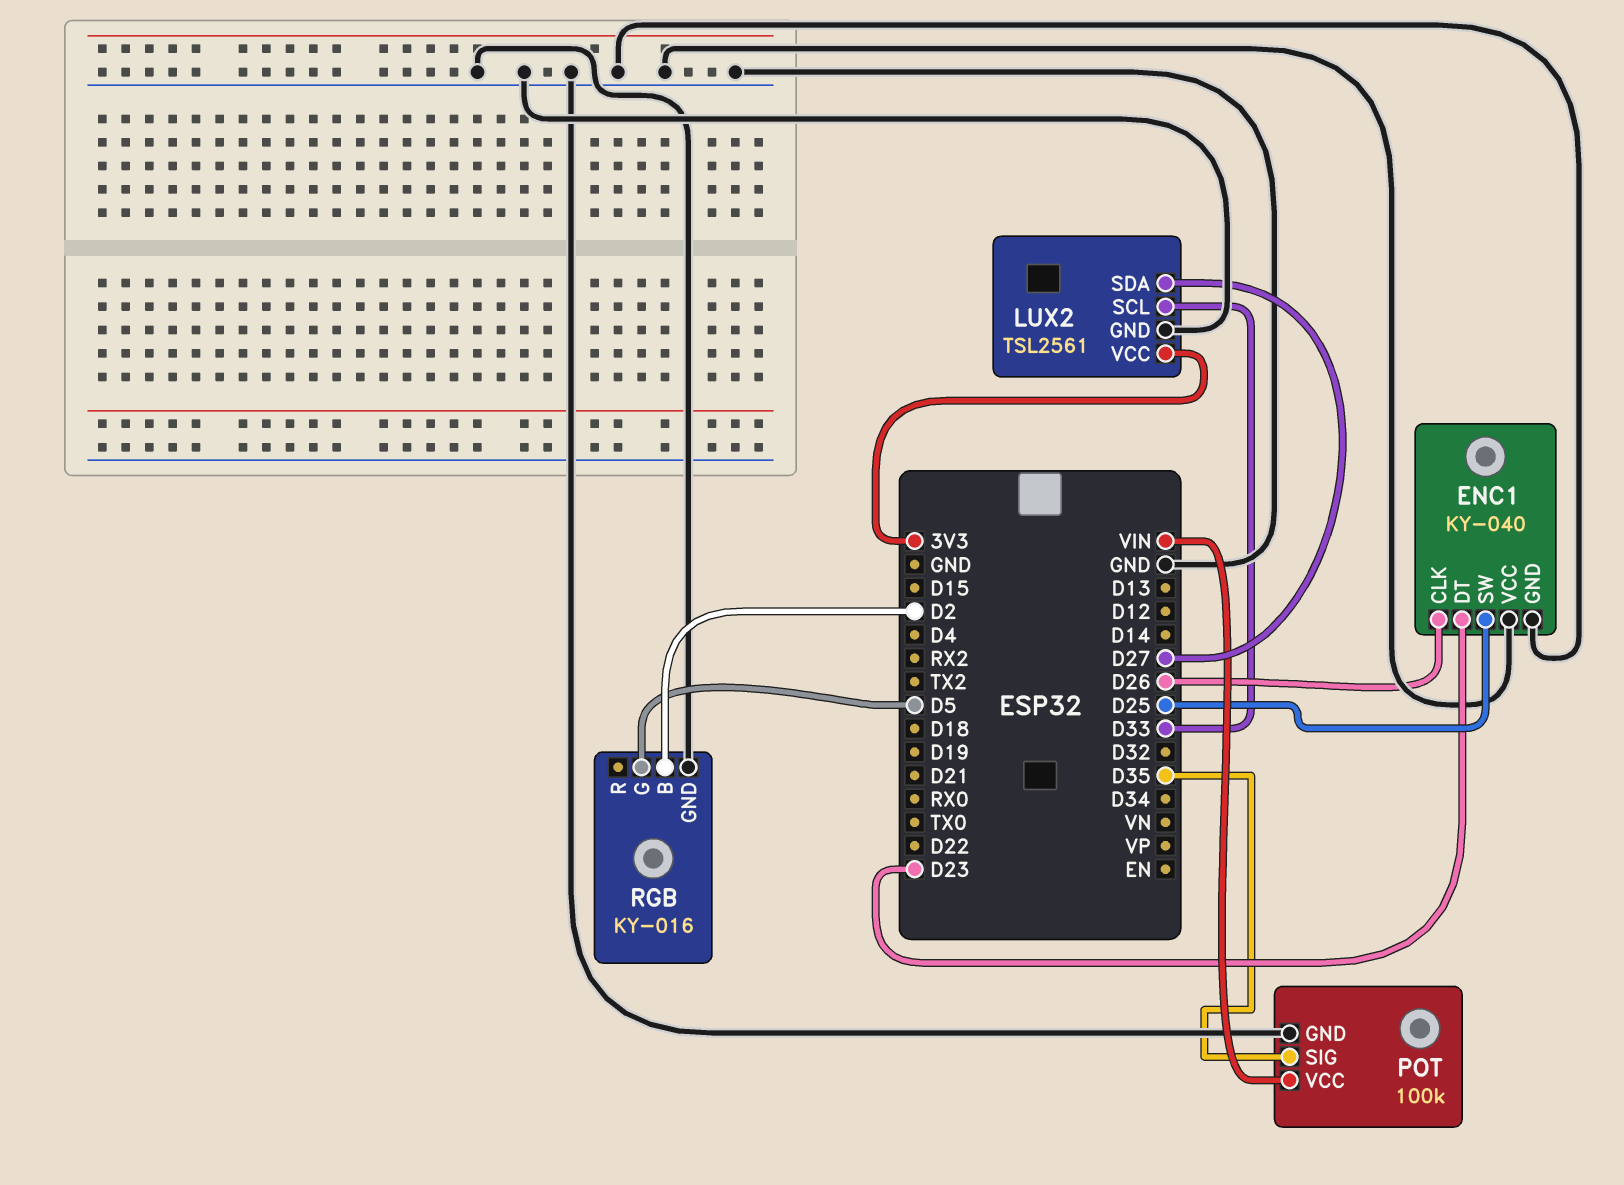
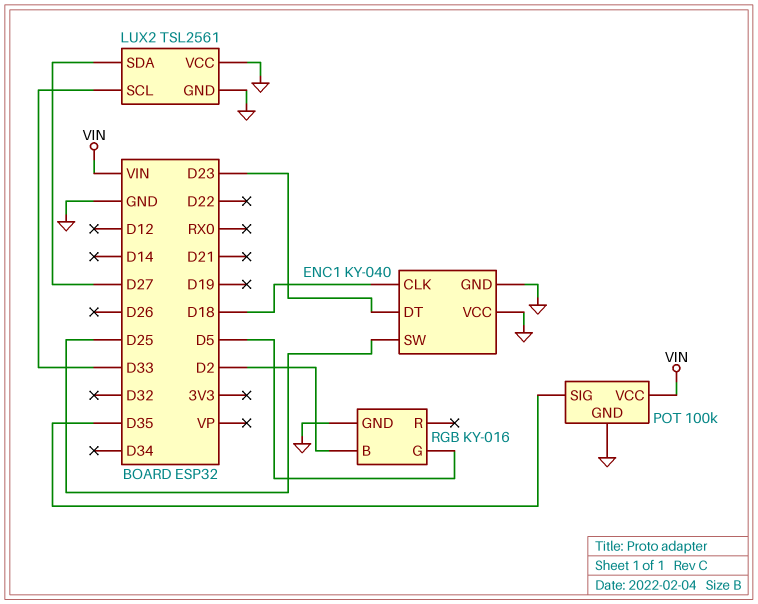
ENC1 pin CLK: D26 -> D18
LUX2 pin VCC: 3V3 -> GND

